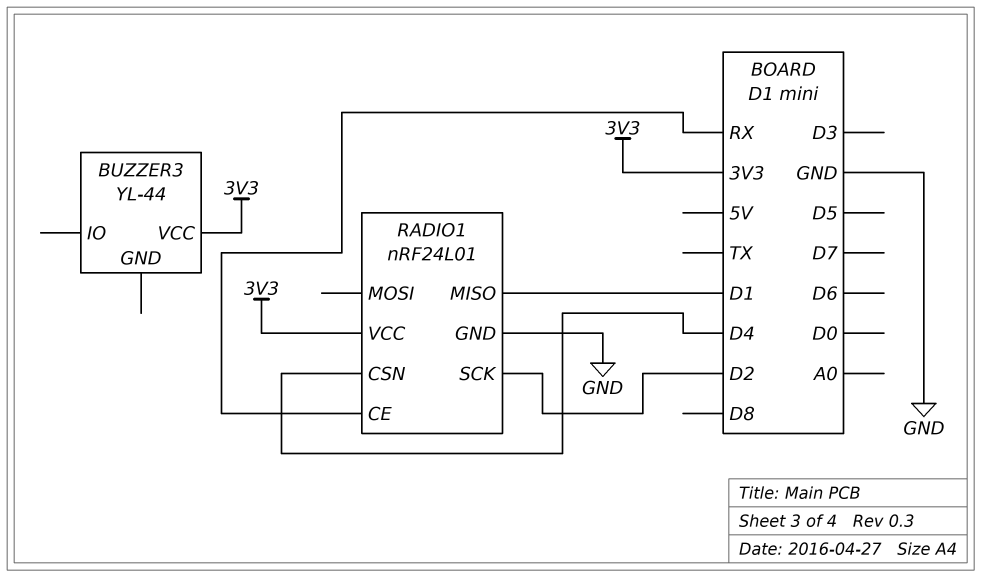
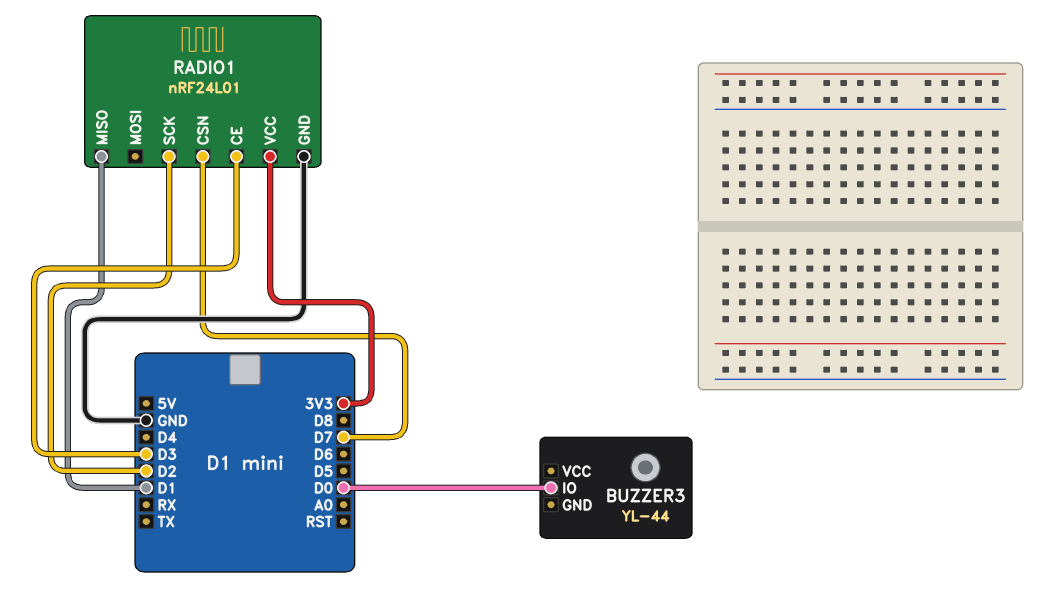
BUZZER3 pin IO: none -> D0
BUZZER3 pin VCC: 3V3 -> none
RADIO1 pin CE: RX -> D3
RADIO1 pin CSN: D4 -> D7

